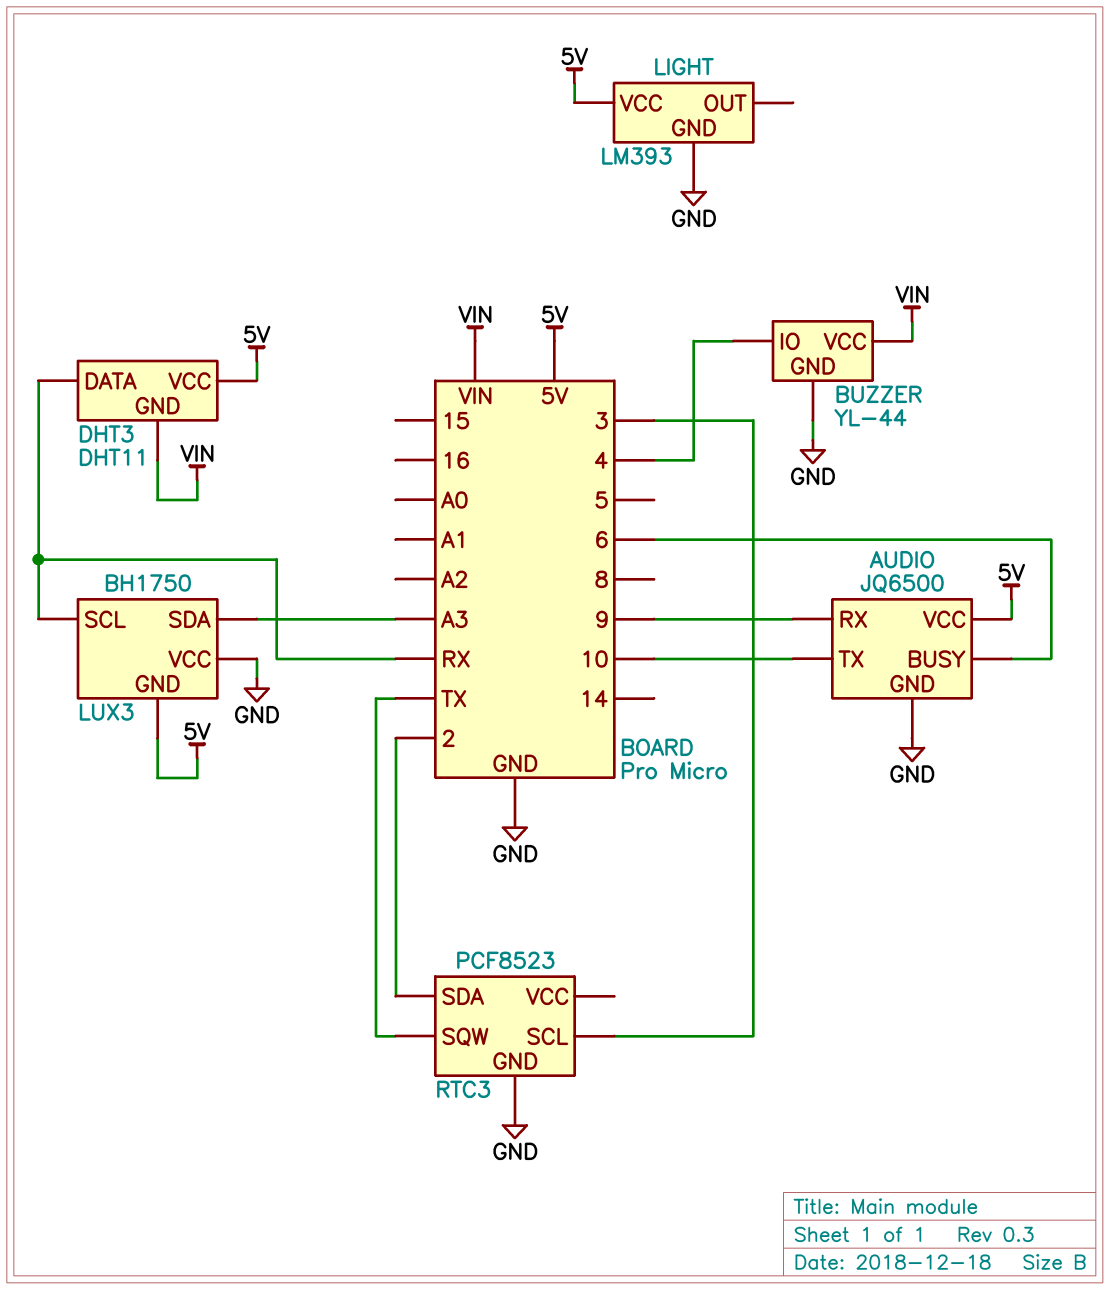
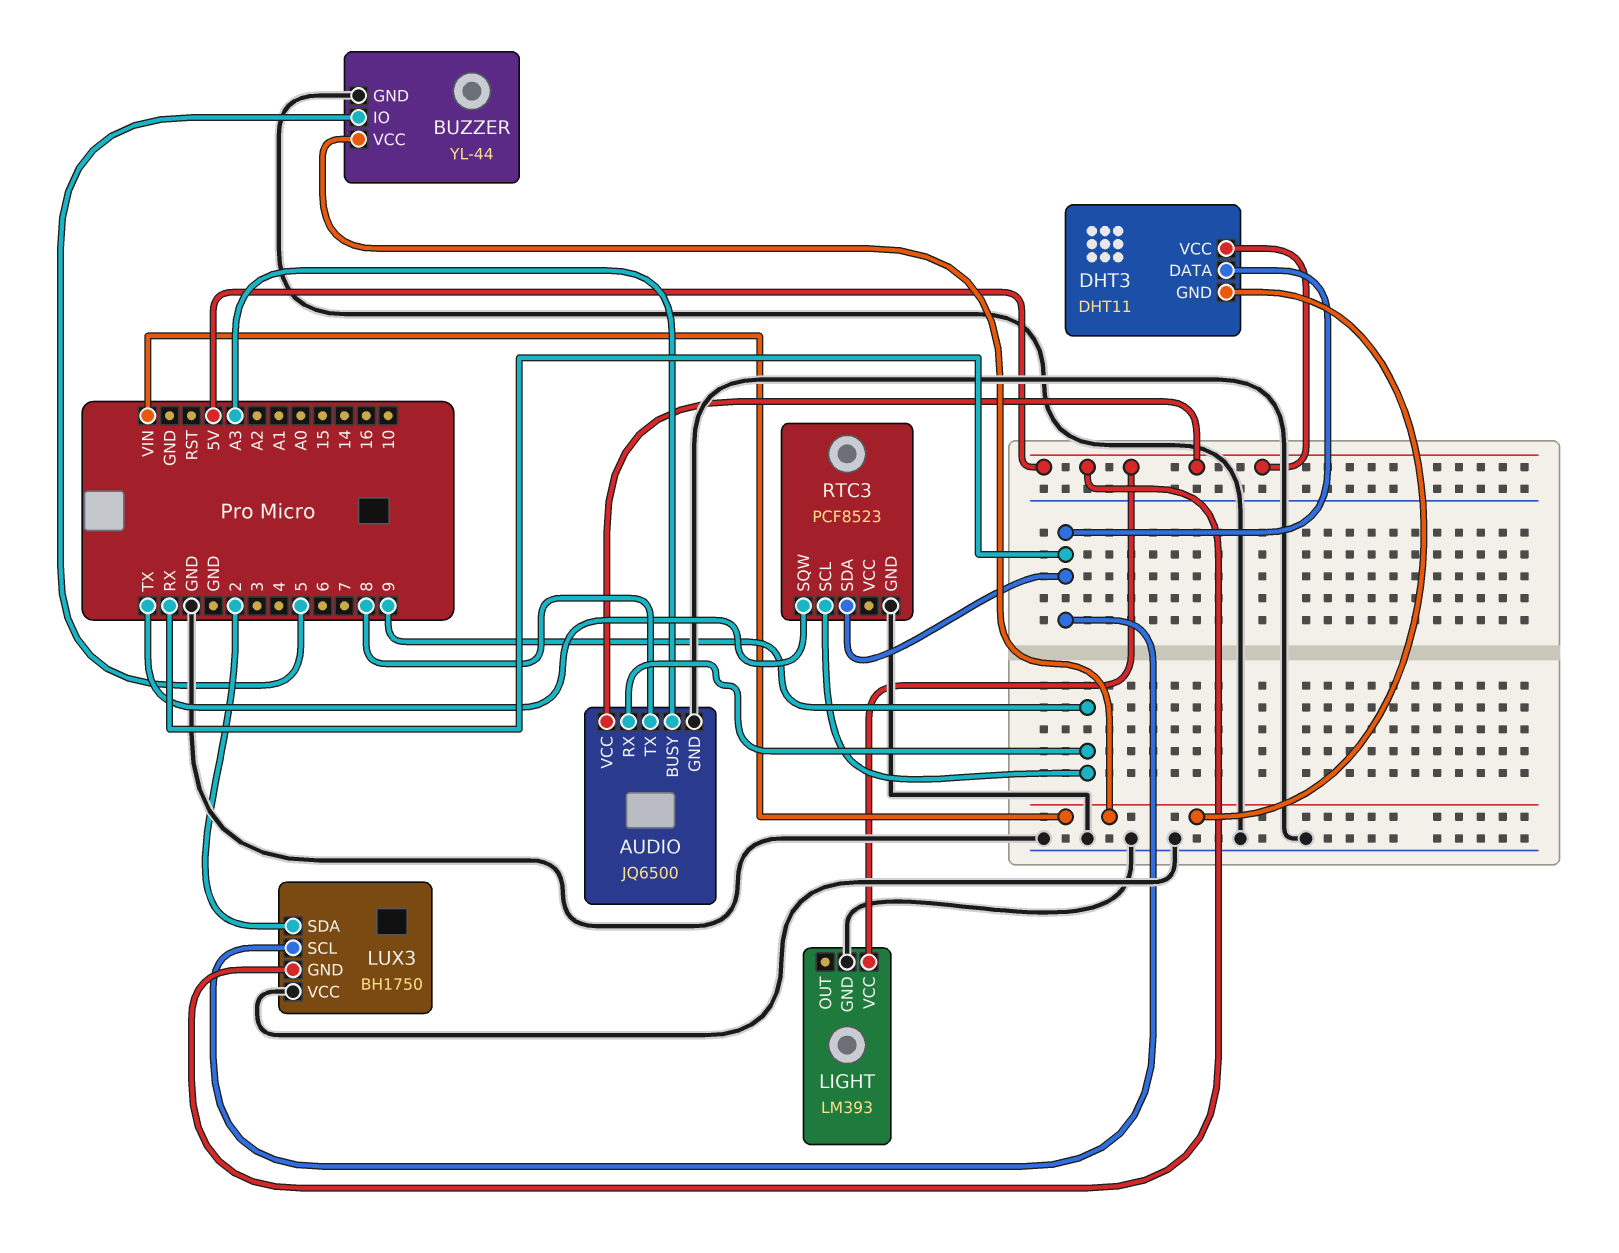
AUDIO pin BUSY: 6 -> A3
AUDIO pin TX: 10 -> 8
BUZZER pin IO: 4 -> 5
LUX3 pin SDA: A3 -> 2
RTC3 pin SCL: 3 -> 9
RTC3 pin SDA: 2 -> RX

